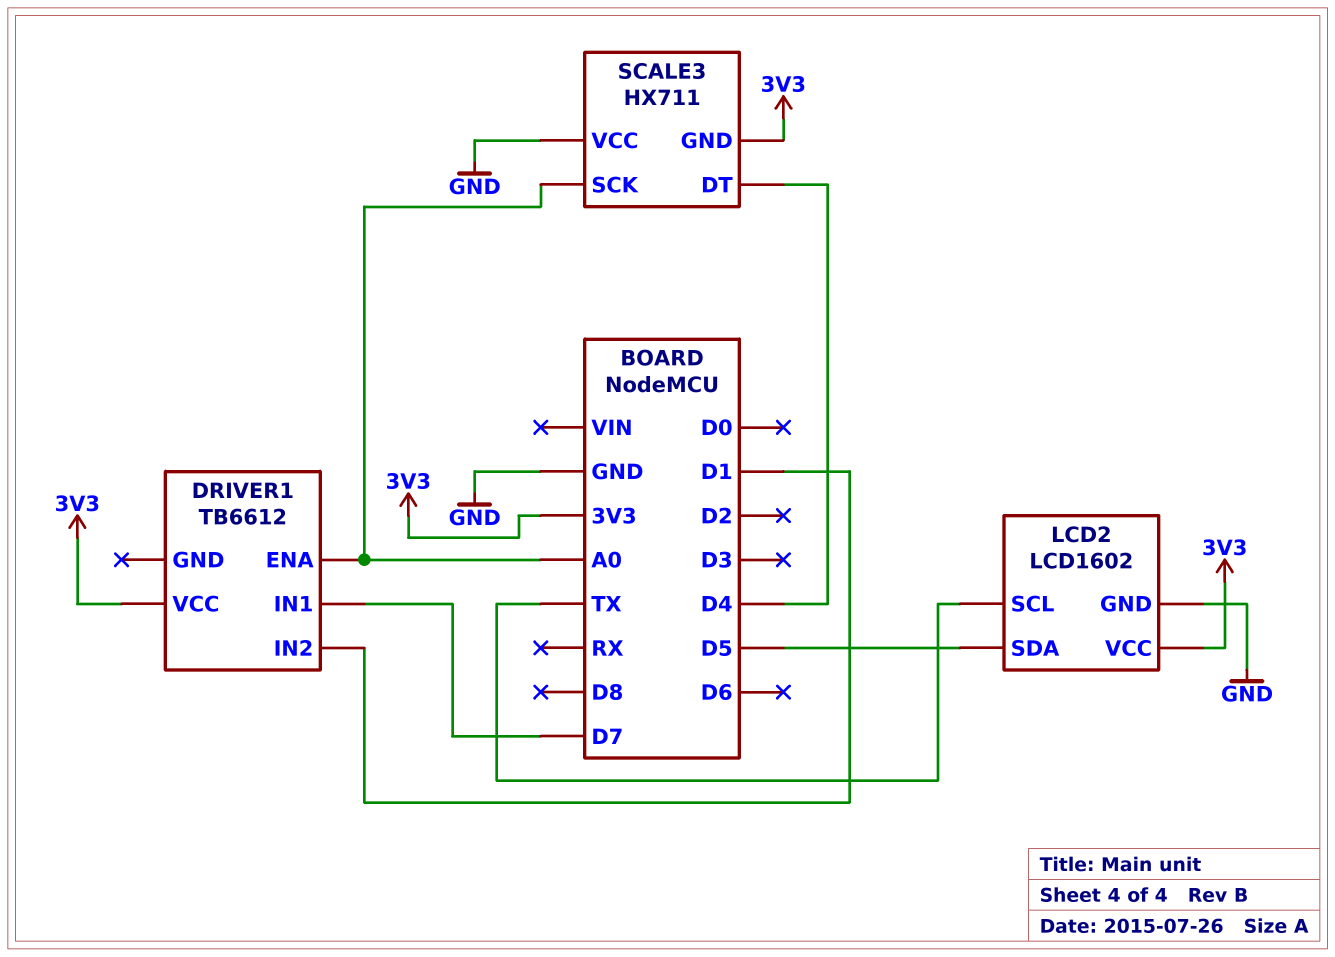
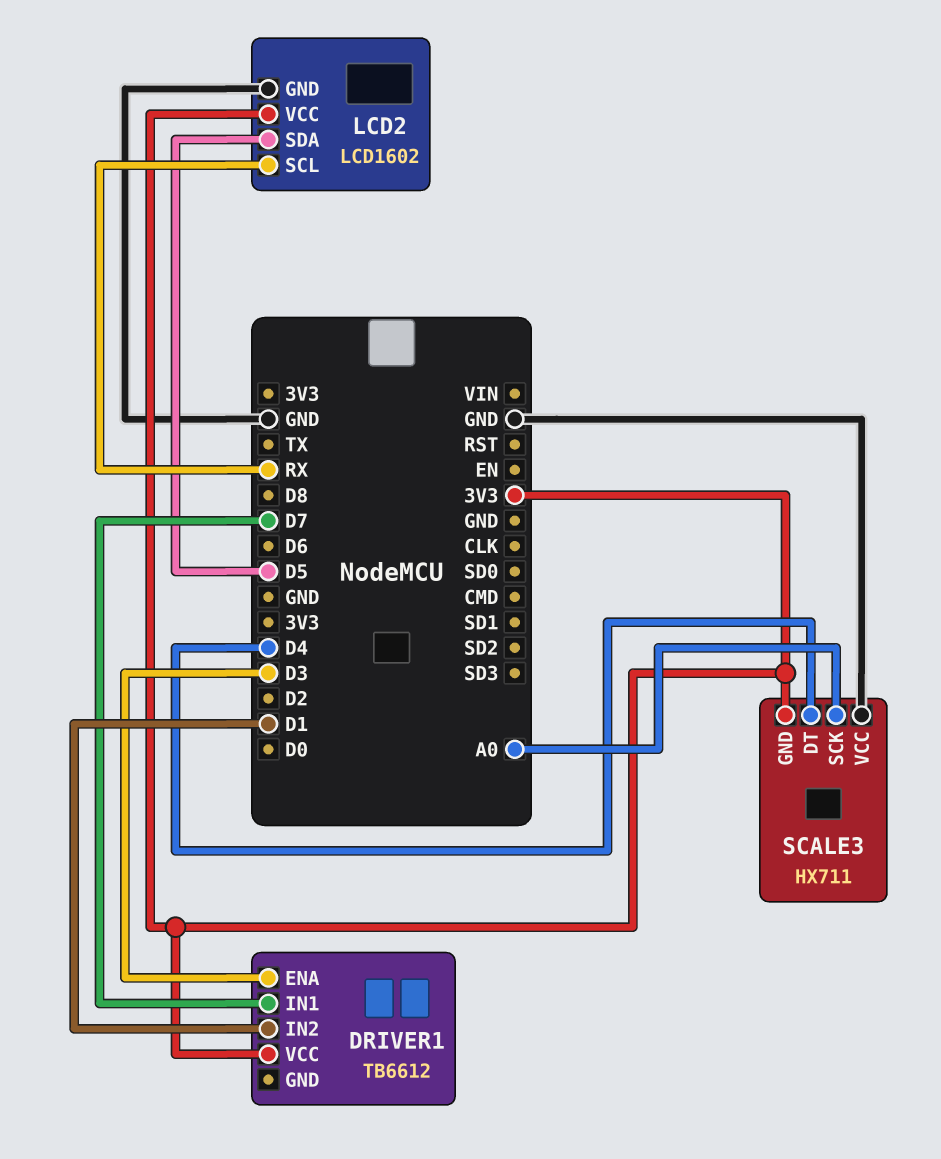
DRIVER1 pin ENA: A0 -> D3
LCD2 pin SCL: TX -> RX

